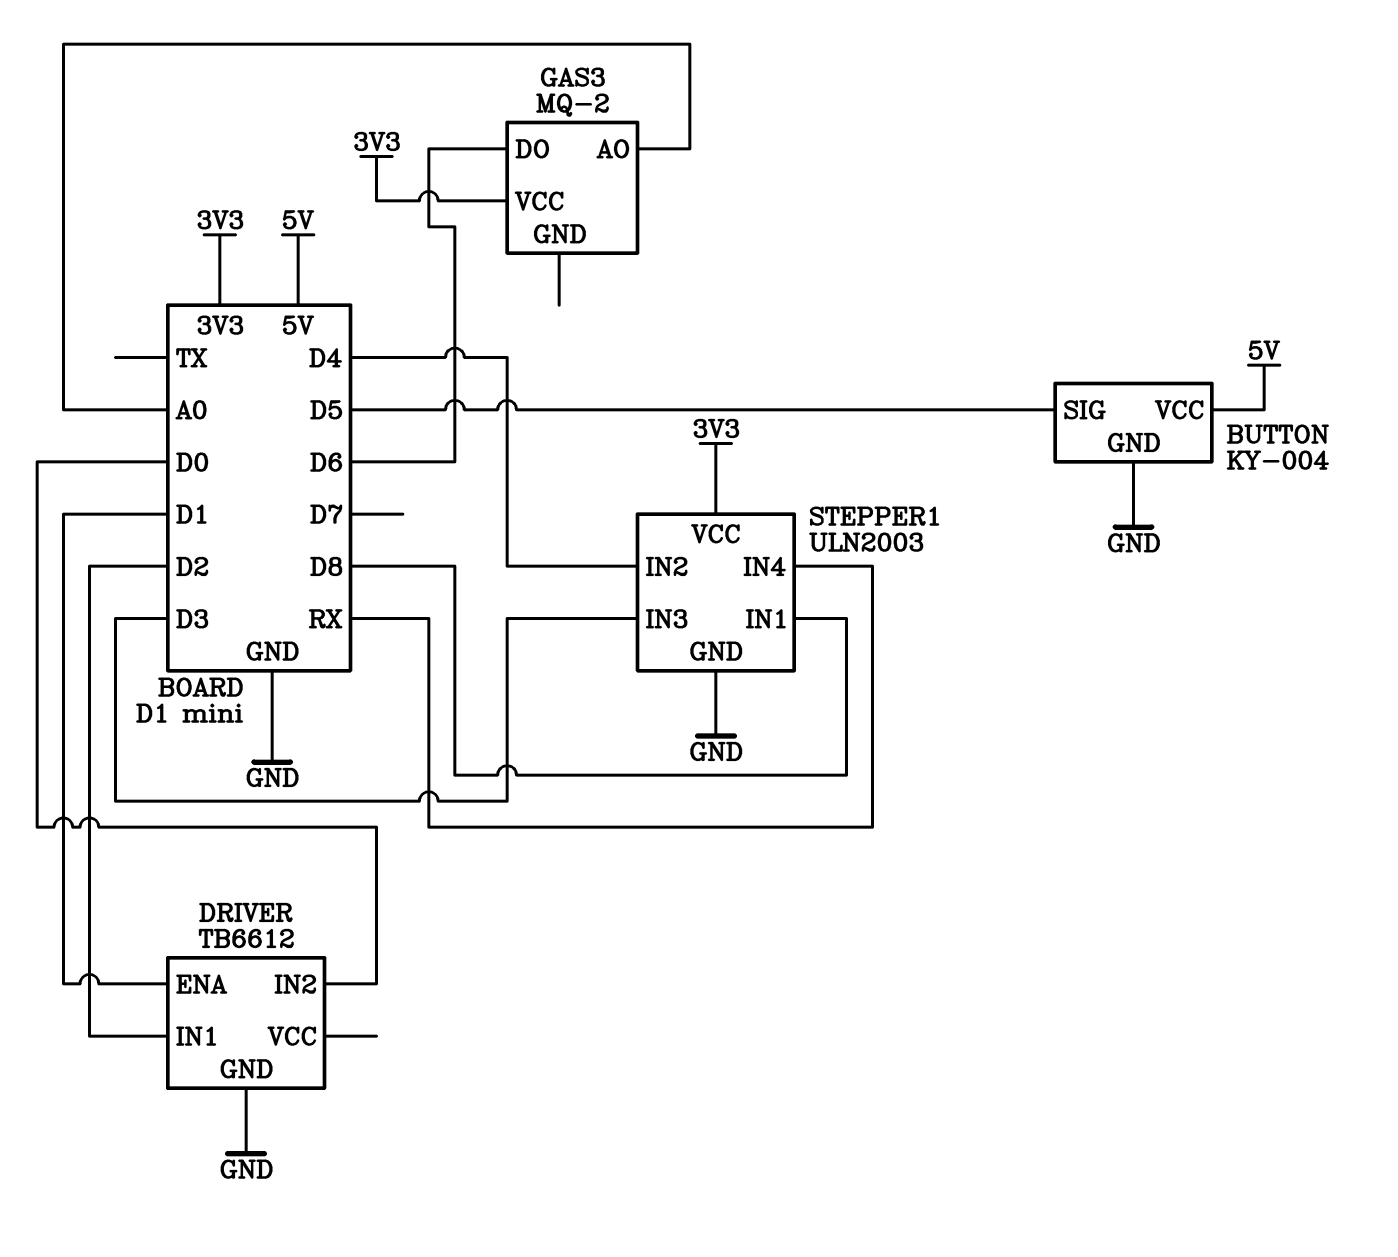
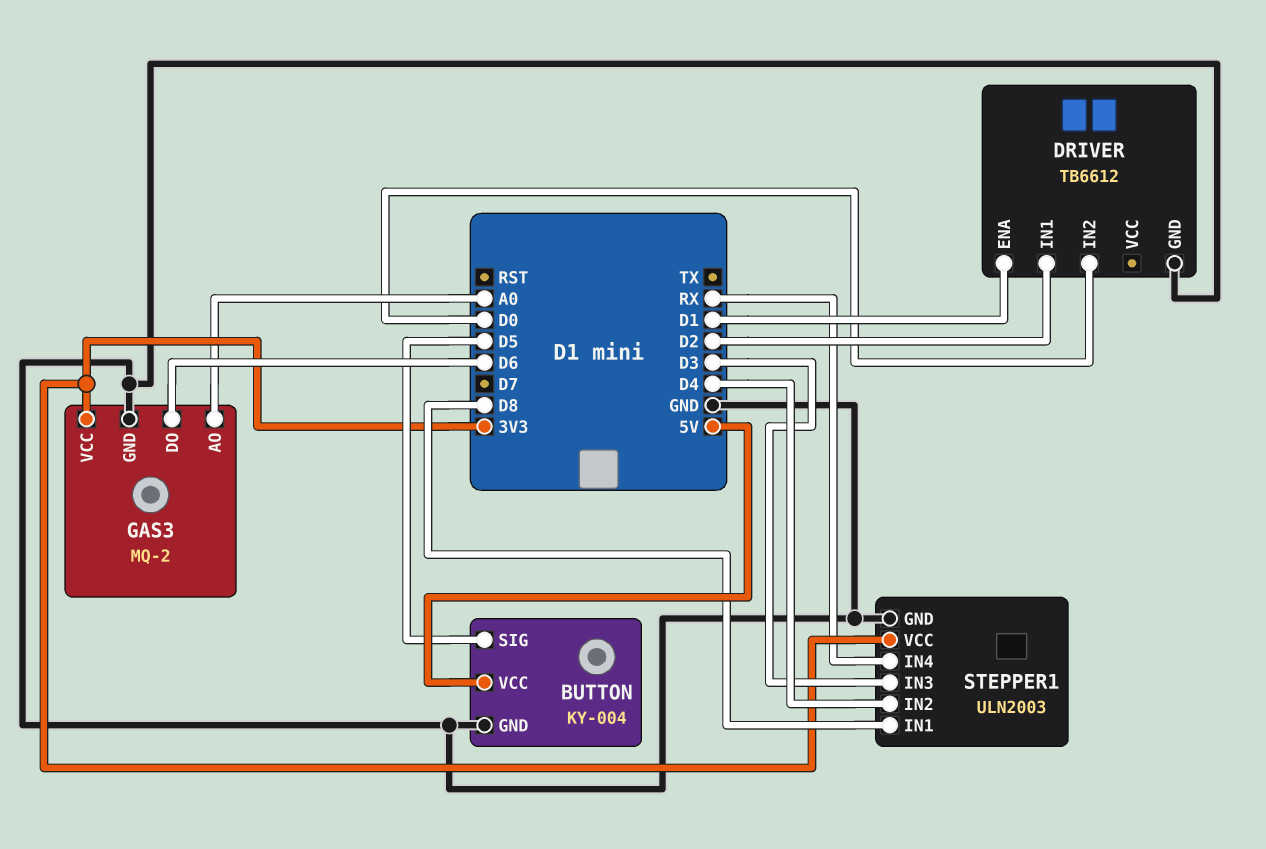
GAS3 pin GND: none -> GND

